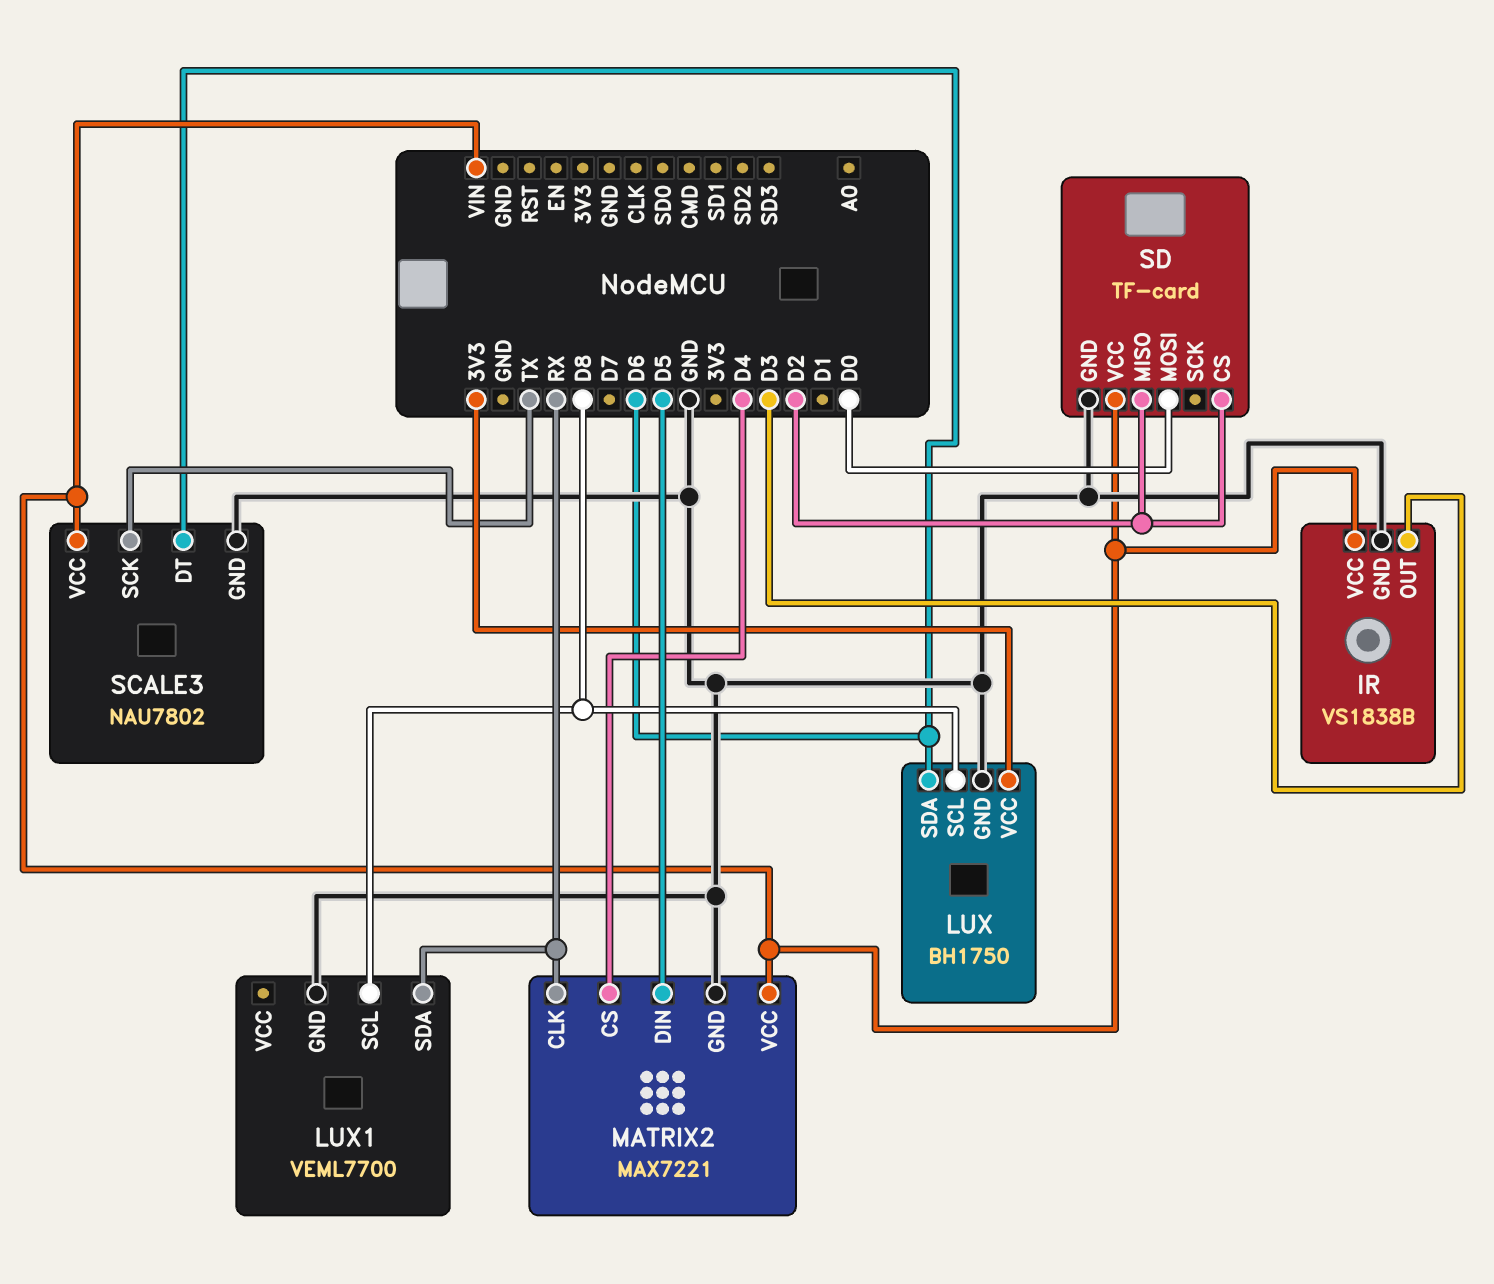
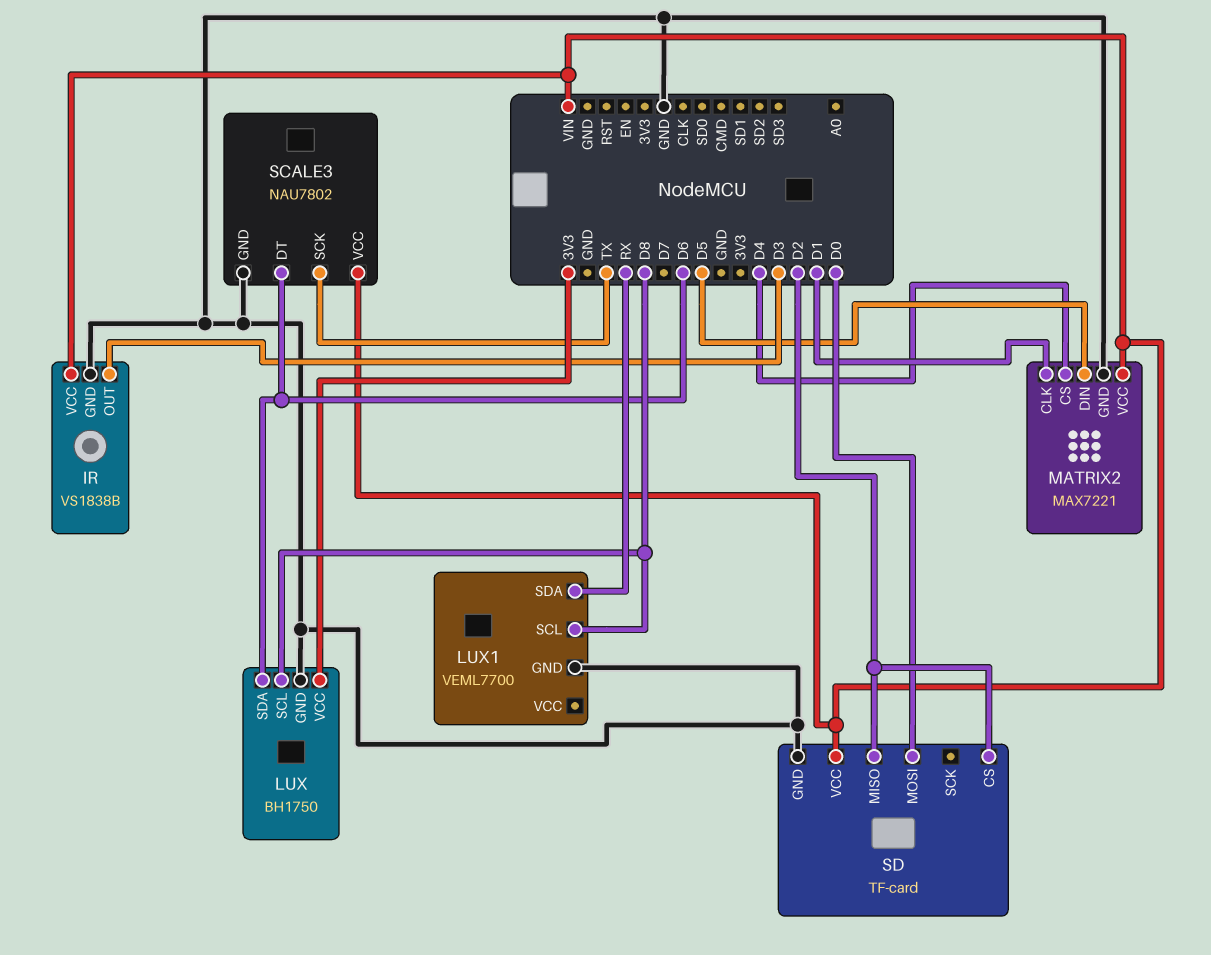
MATRIX2 pin CLK: RX -> D1

